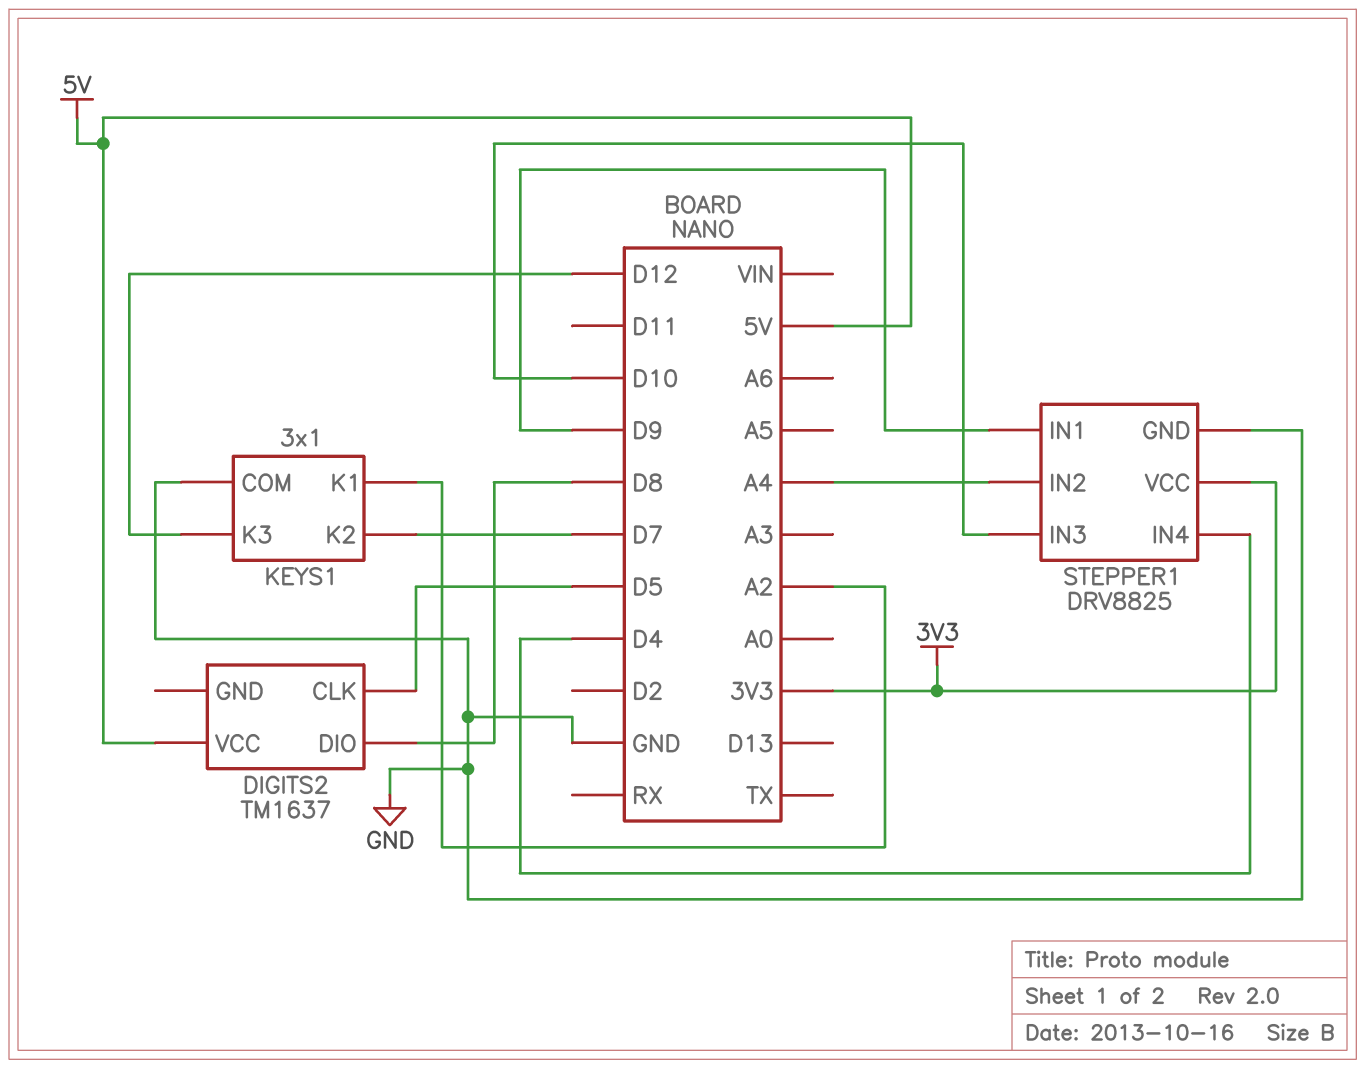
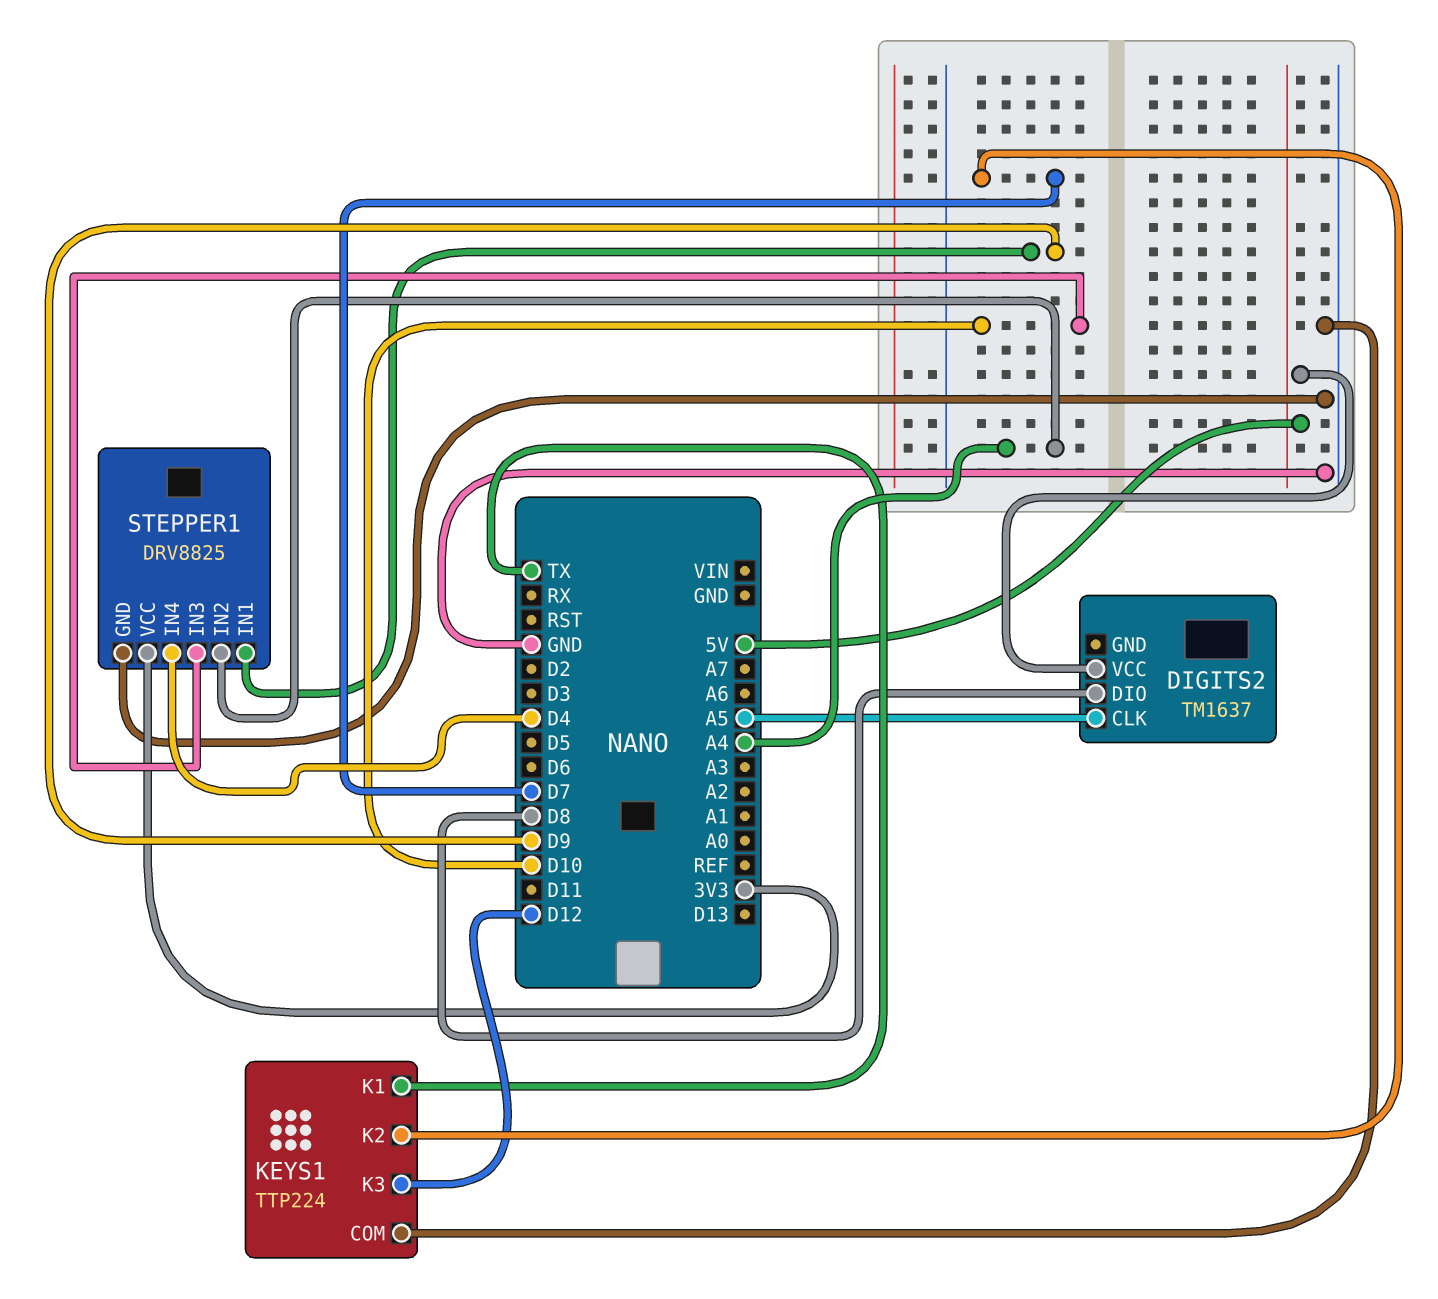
DIGITS2 pin CLK: D5 -> A5
KEYS1: 3x1 -> TTP224
KEYS1 pin K1: A2 -> TX

